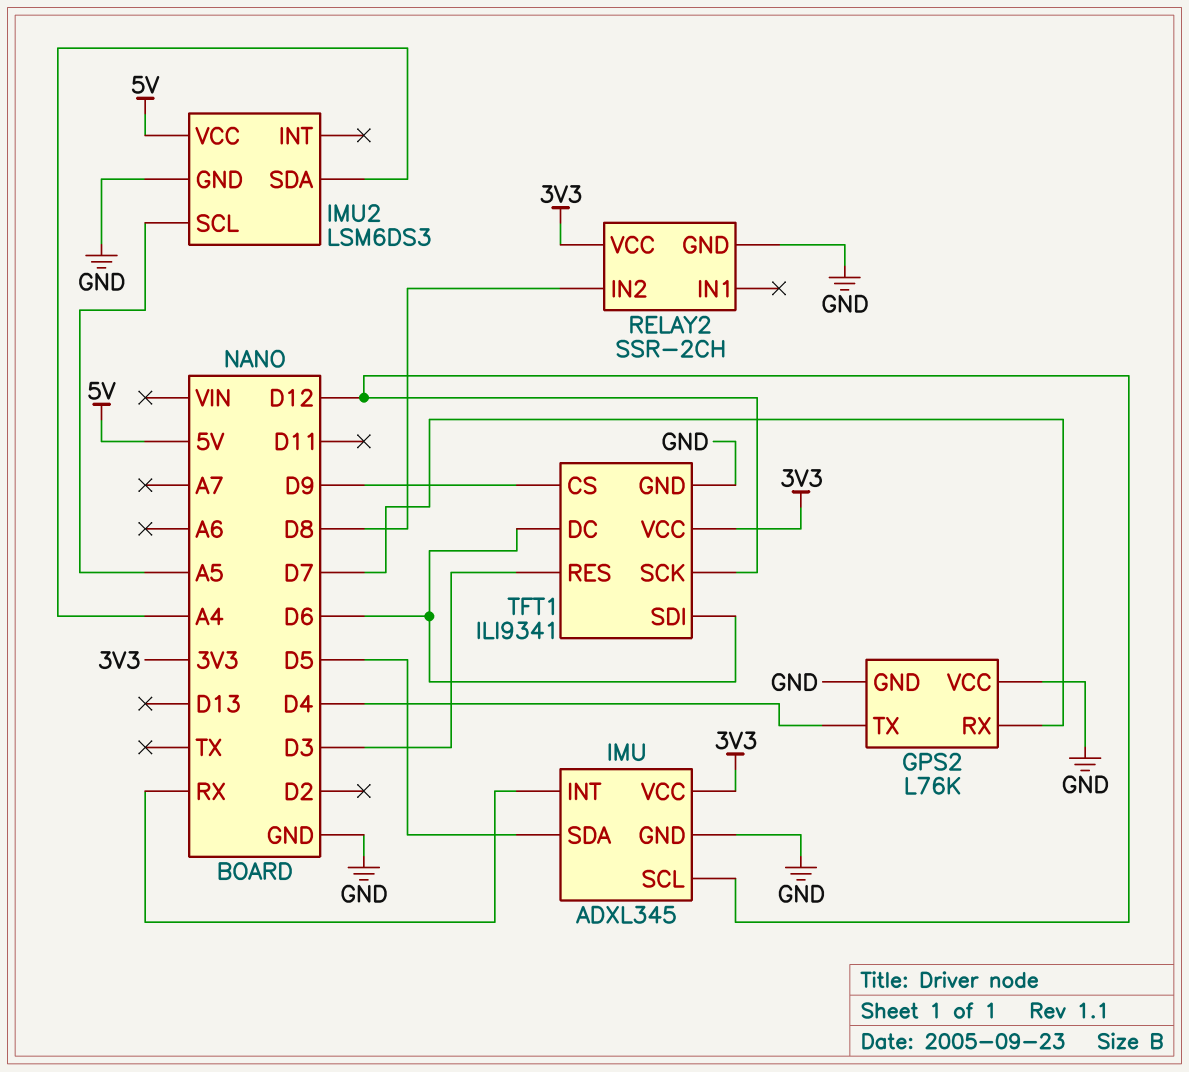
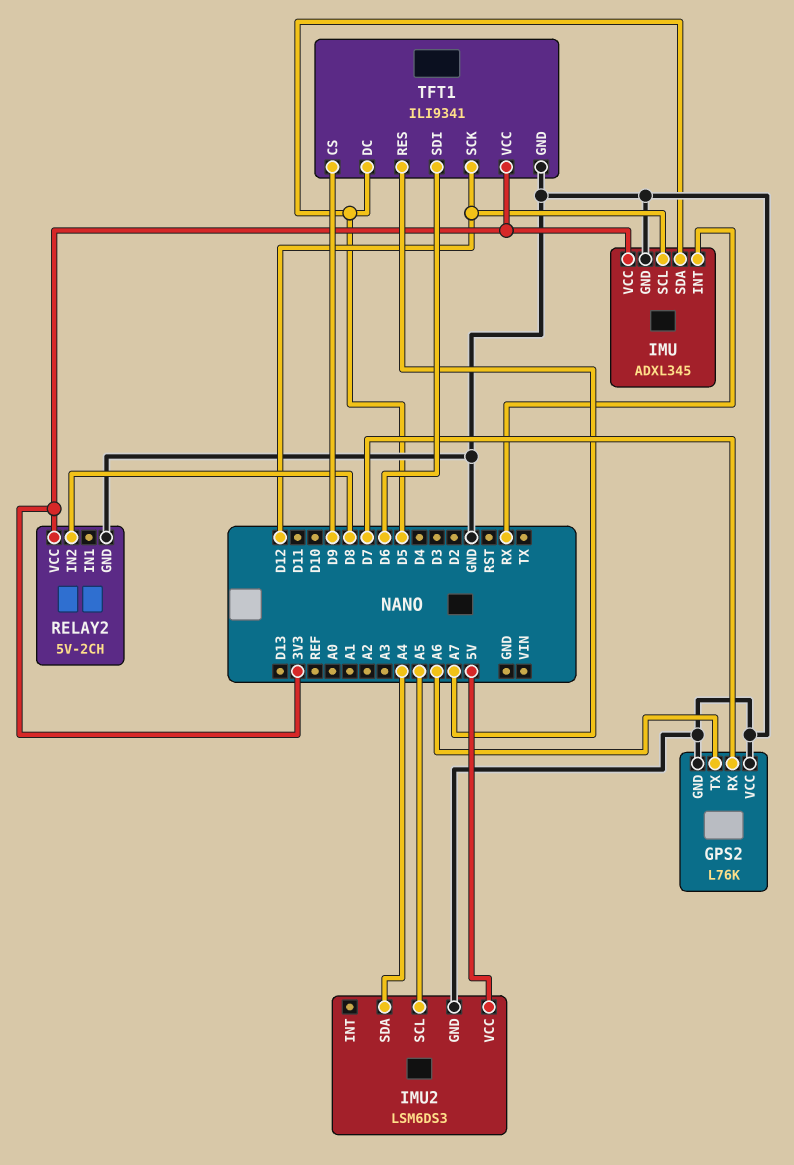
GPS2 pin TX: D4 -> A6
RELAY2: SSR-2CH -> 5V-2CH
TFT1 pin DC: D6 -> D5
TFT1 pin RES: D3 -> A7

